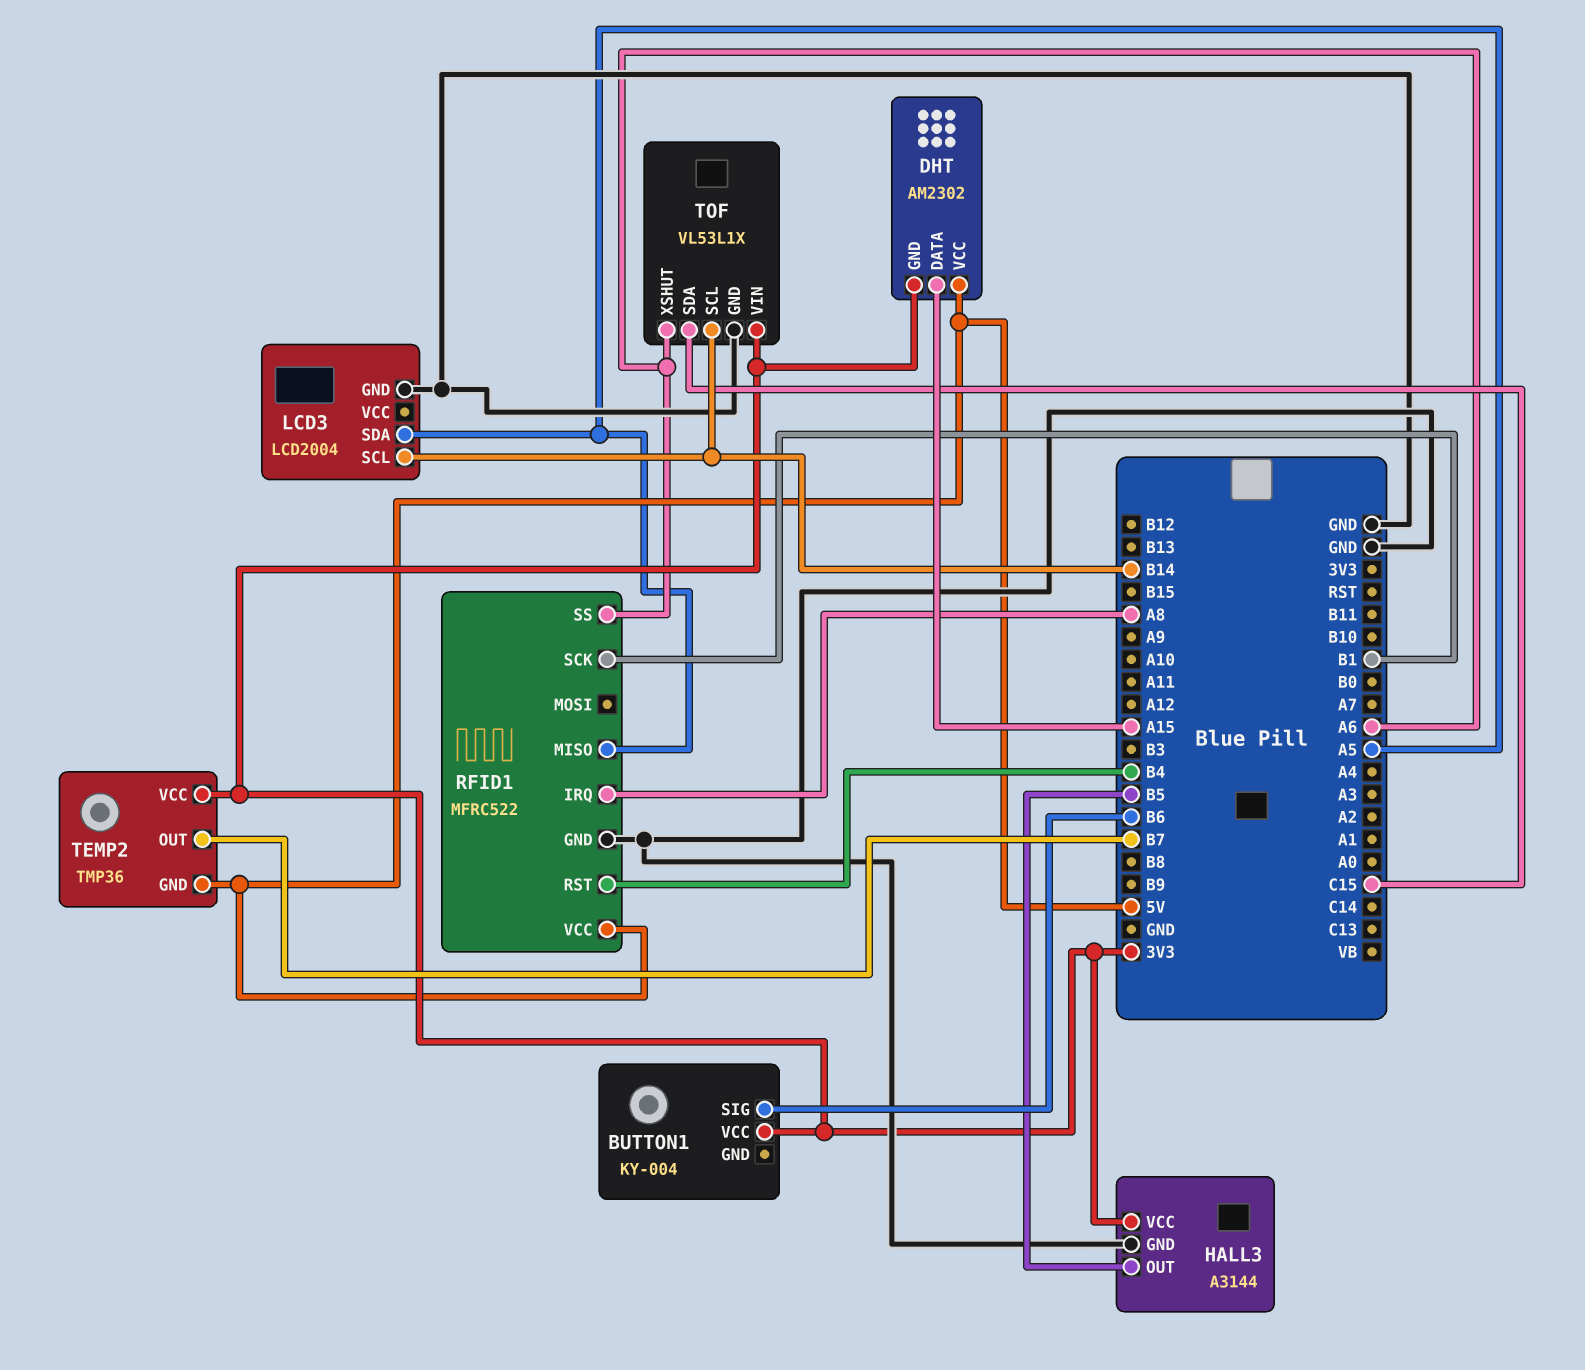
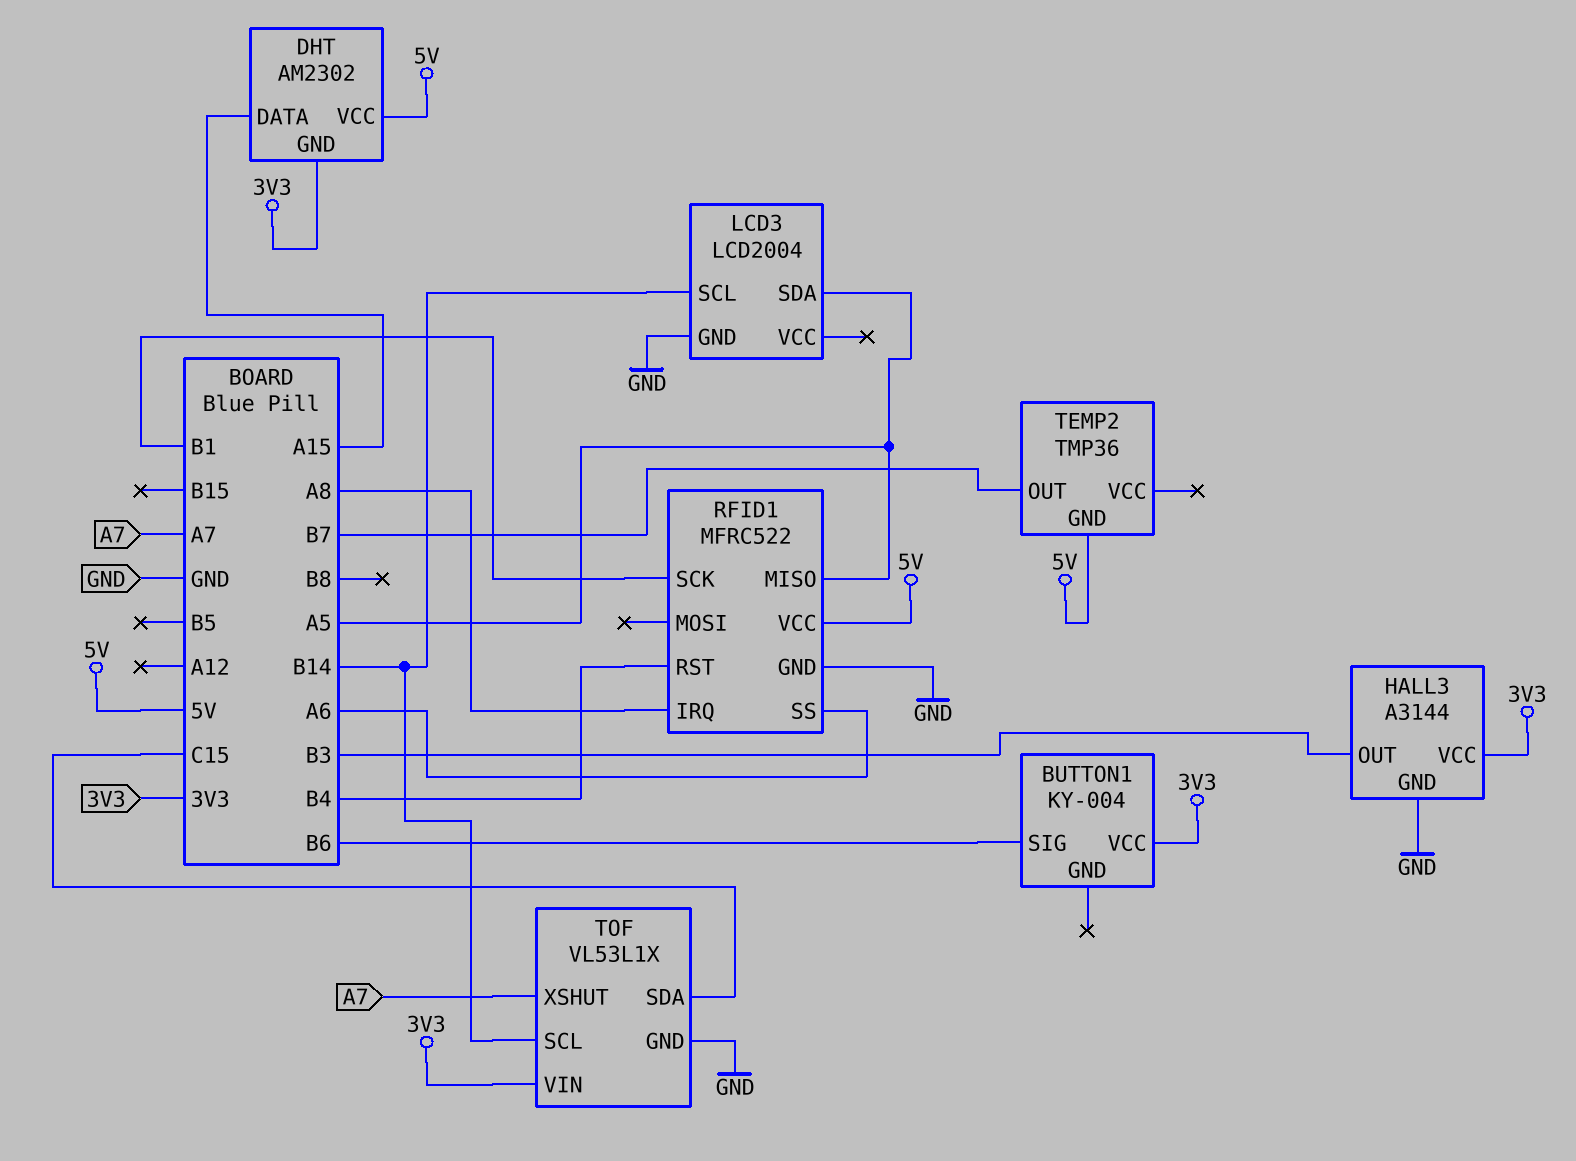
HALL3 pin OUT: B5 -> B3
TEMP2 pin VCC: 3V3 -> none
TOF pin XSHUT: A6 -> A7

